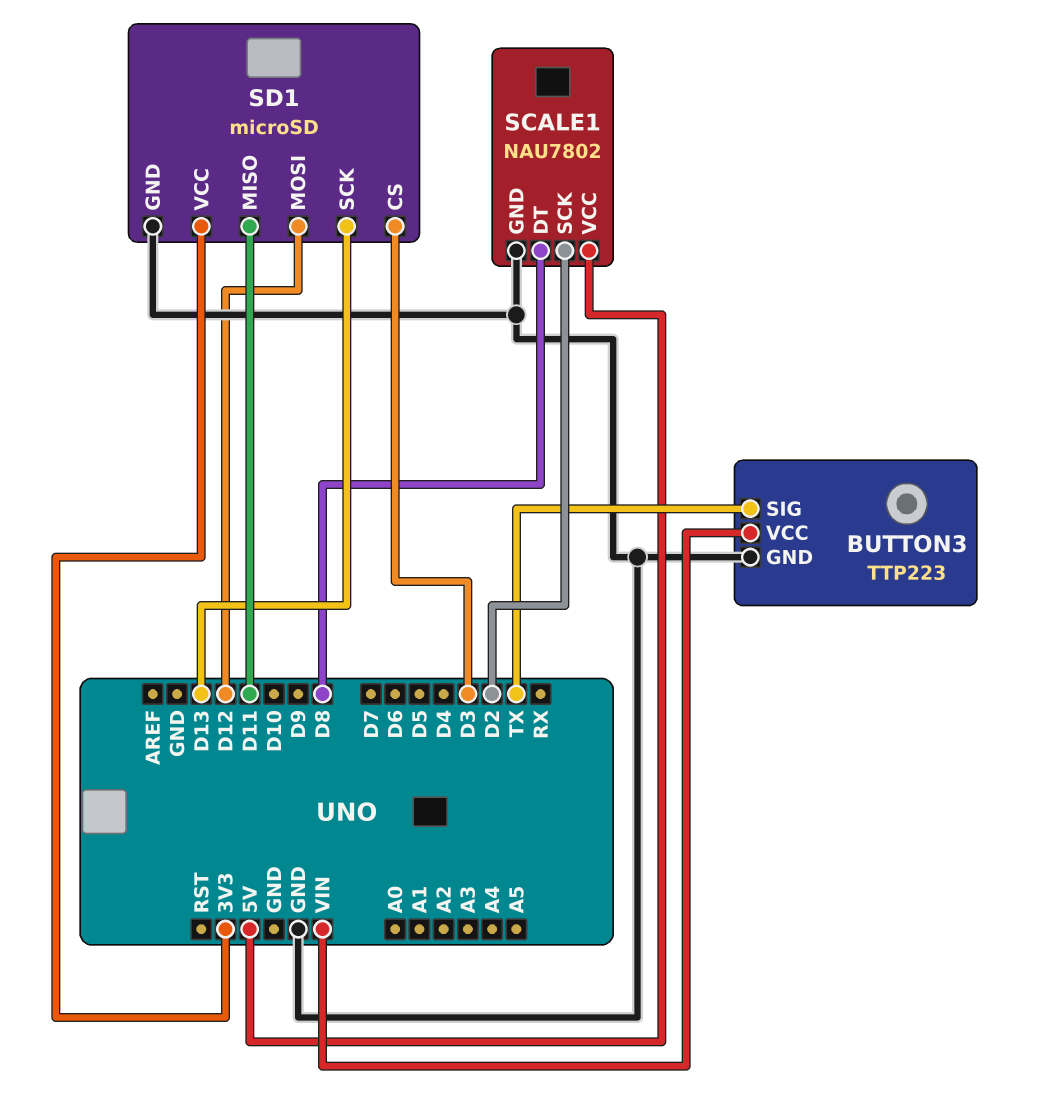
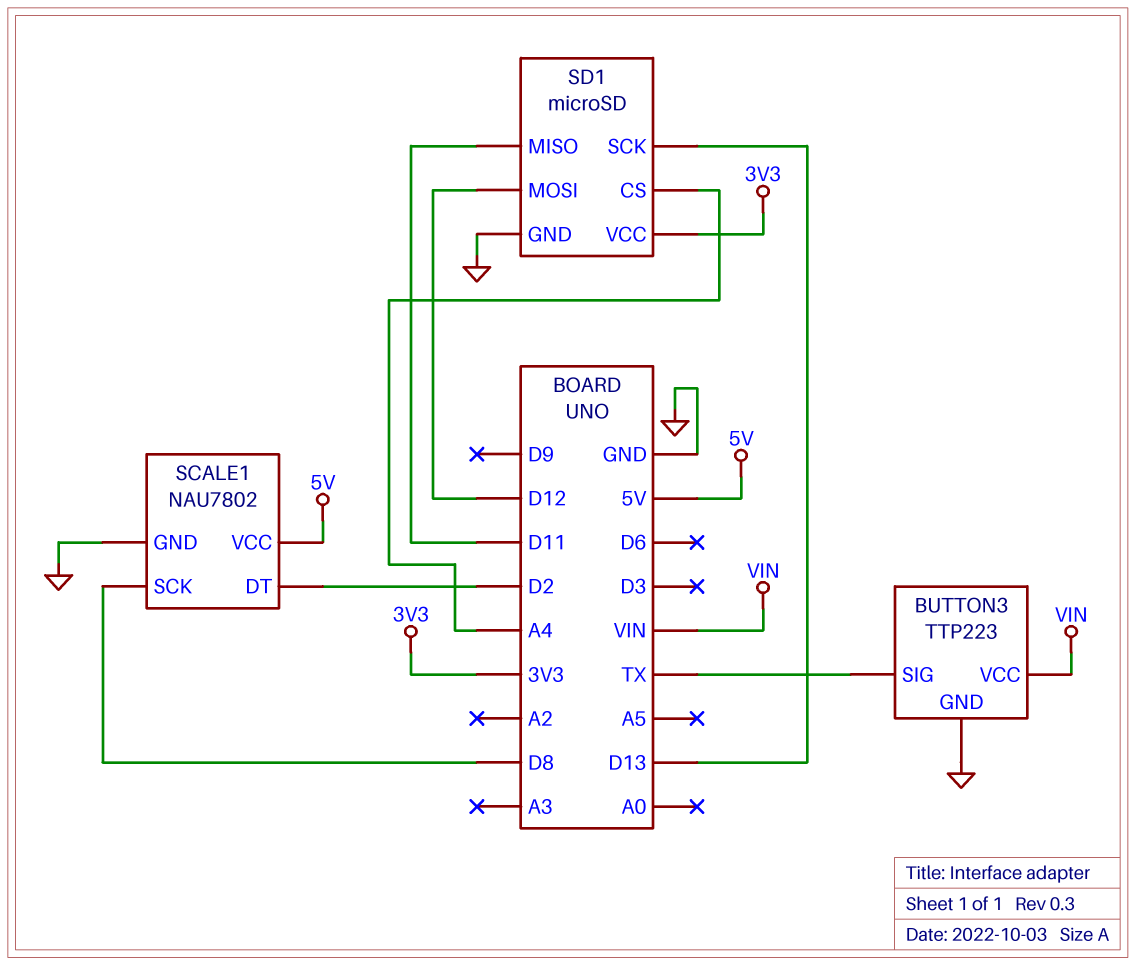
SCALE1 pin DT: D8 -> D2
SCALE1 pin SCK: D2 -> D8
SD1 pin CS: D3 -> A4

